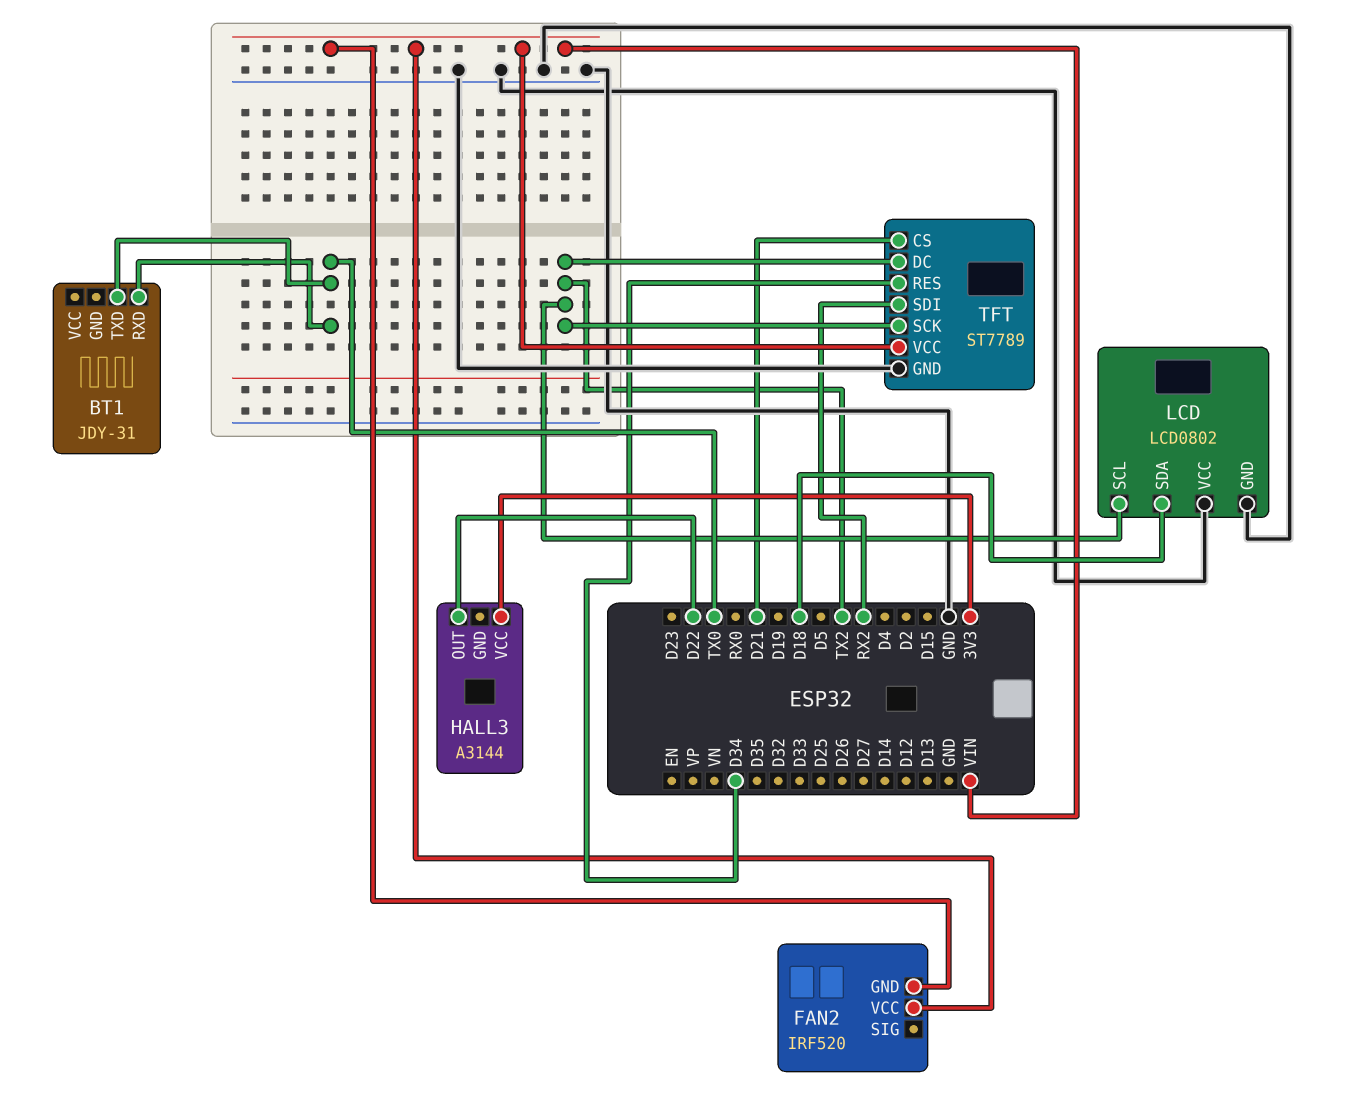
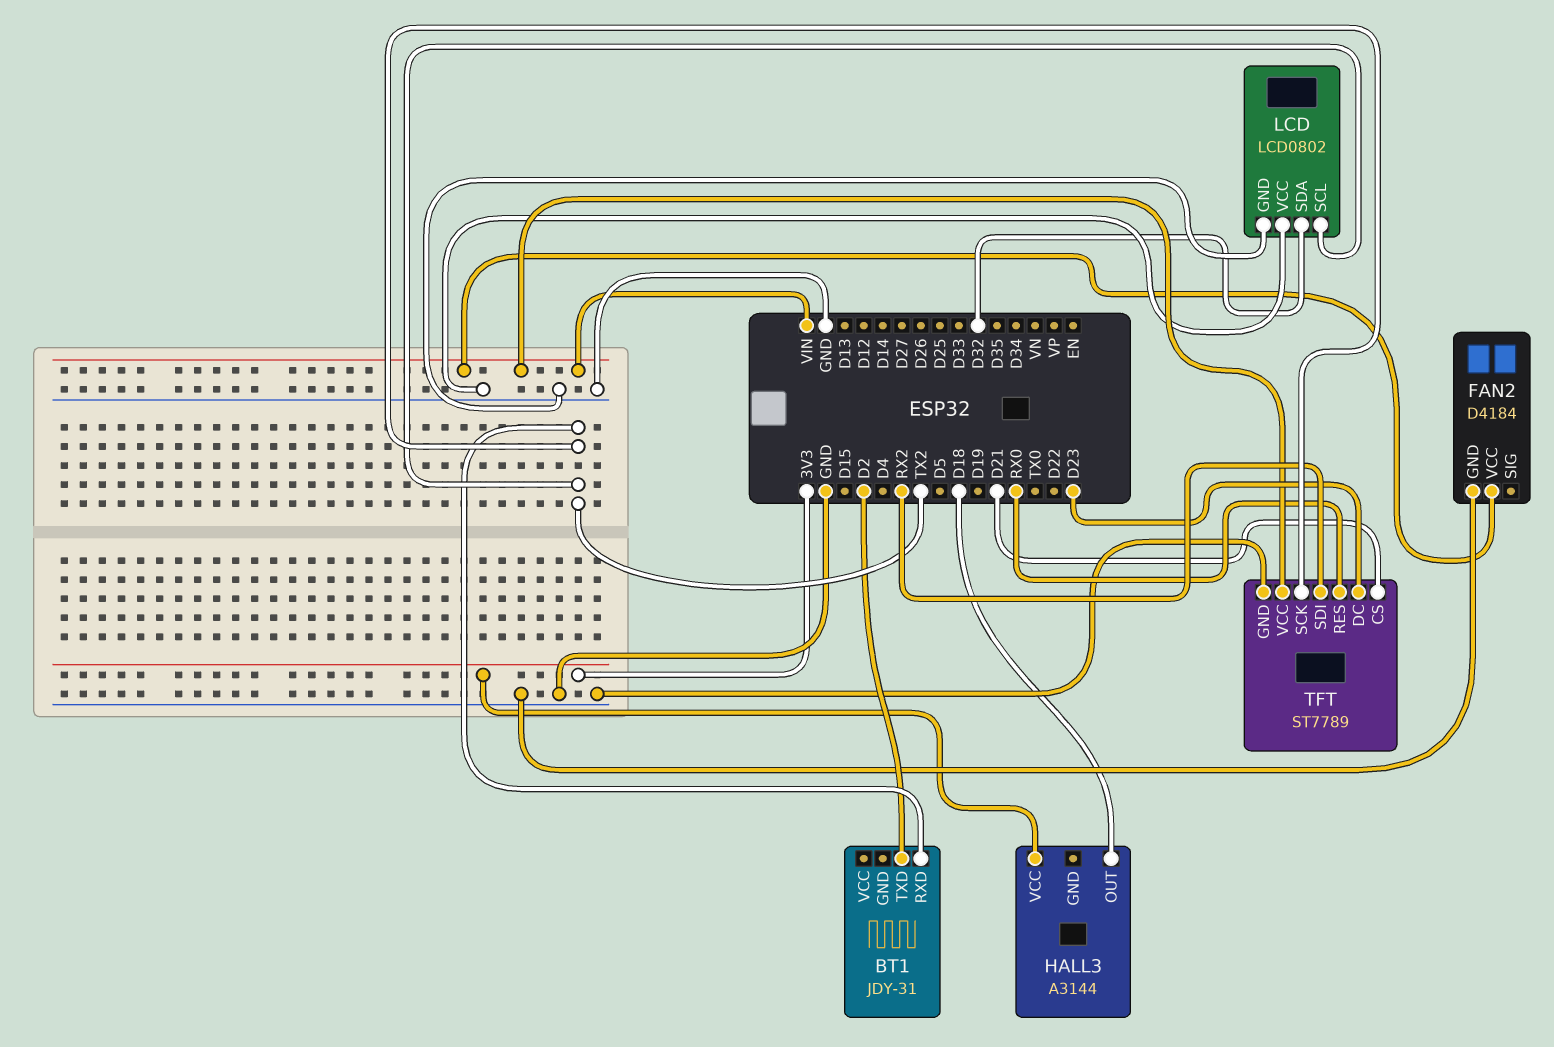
BT1 pin RXD: TX0 -> TX2
BT1 pin TXD: TX0 -> D2
FAN2: IRF520 -> D4184
FAN2 pin GND: VIN -> GND
HALL3 pin OUT: D22 -> D18
LCD pin SDA: D18 -> D32
TFT pin DC: TX2 -> D23
TFT pin RES: D34 -> RX0

